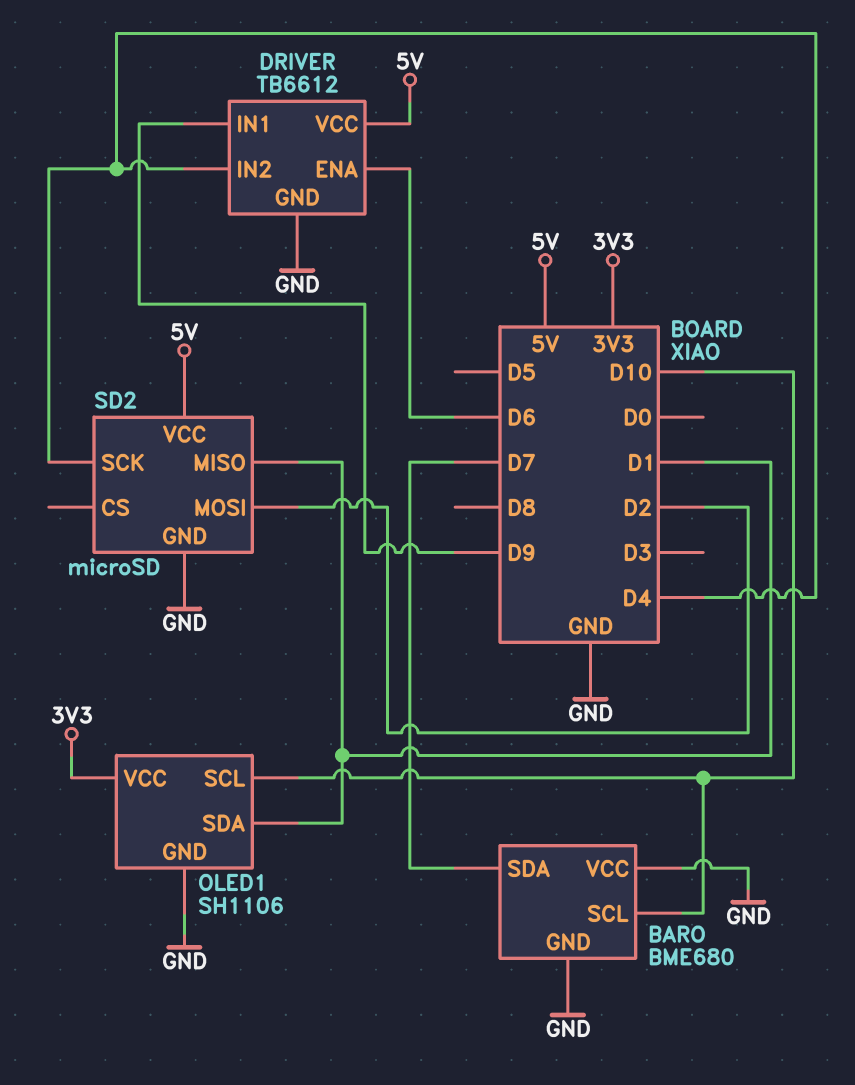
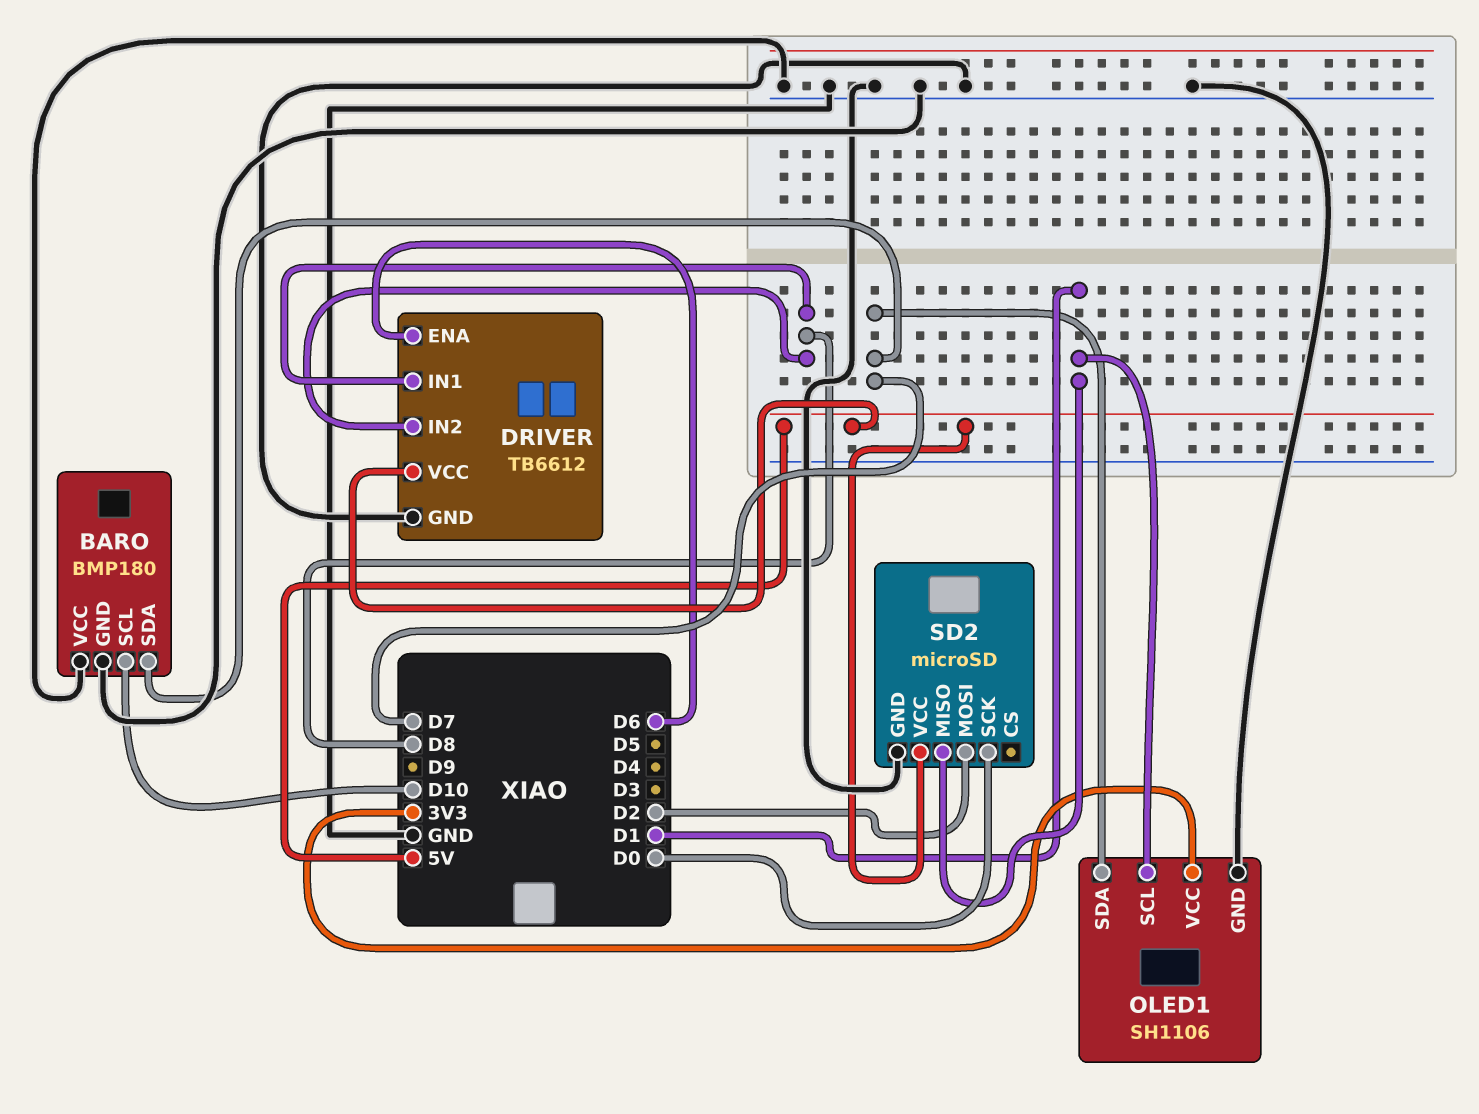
BARO: BME680 -> BMP180
DRIVER pin IN1: D9 -> D8
DRIVER pin IN2: D4 -> D8
OLED1 pin SCL: D10 -> D1
OLED1 pin SDA: D1 -> D7
SD2 pin SCK: D4 -> D0

